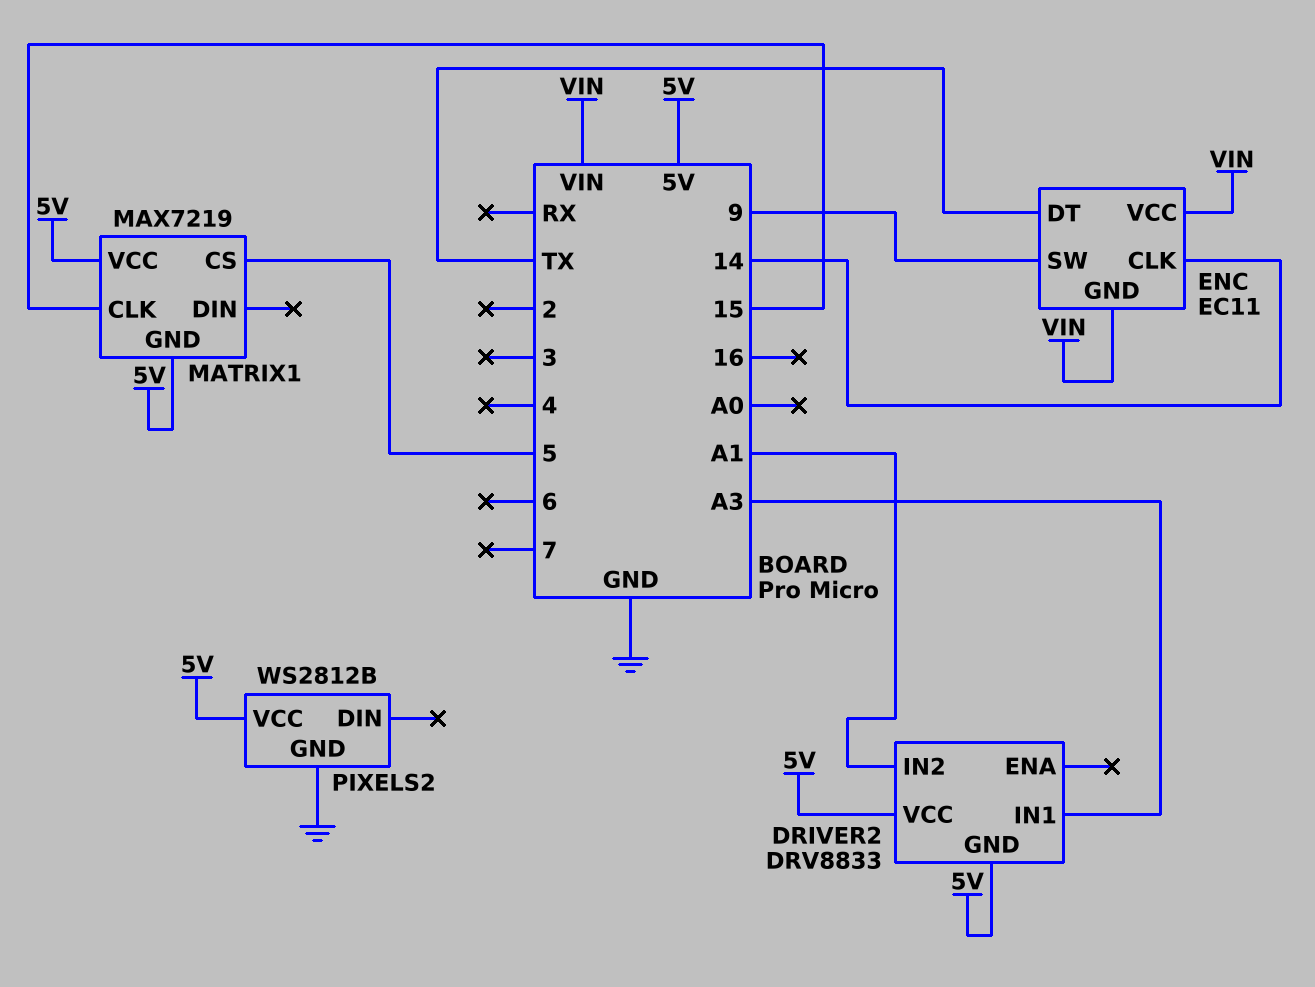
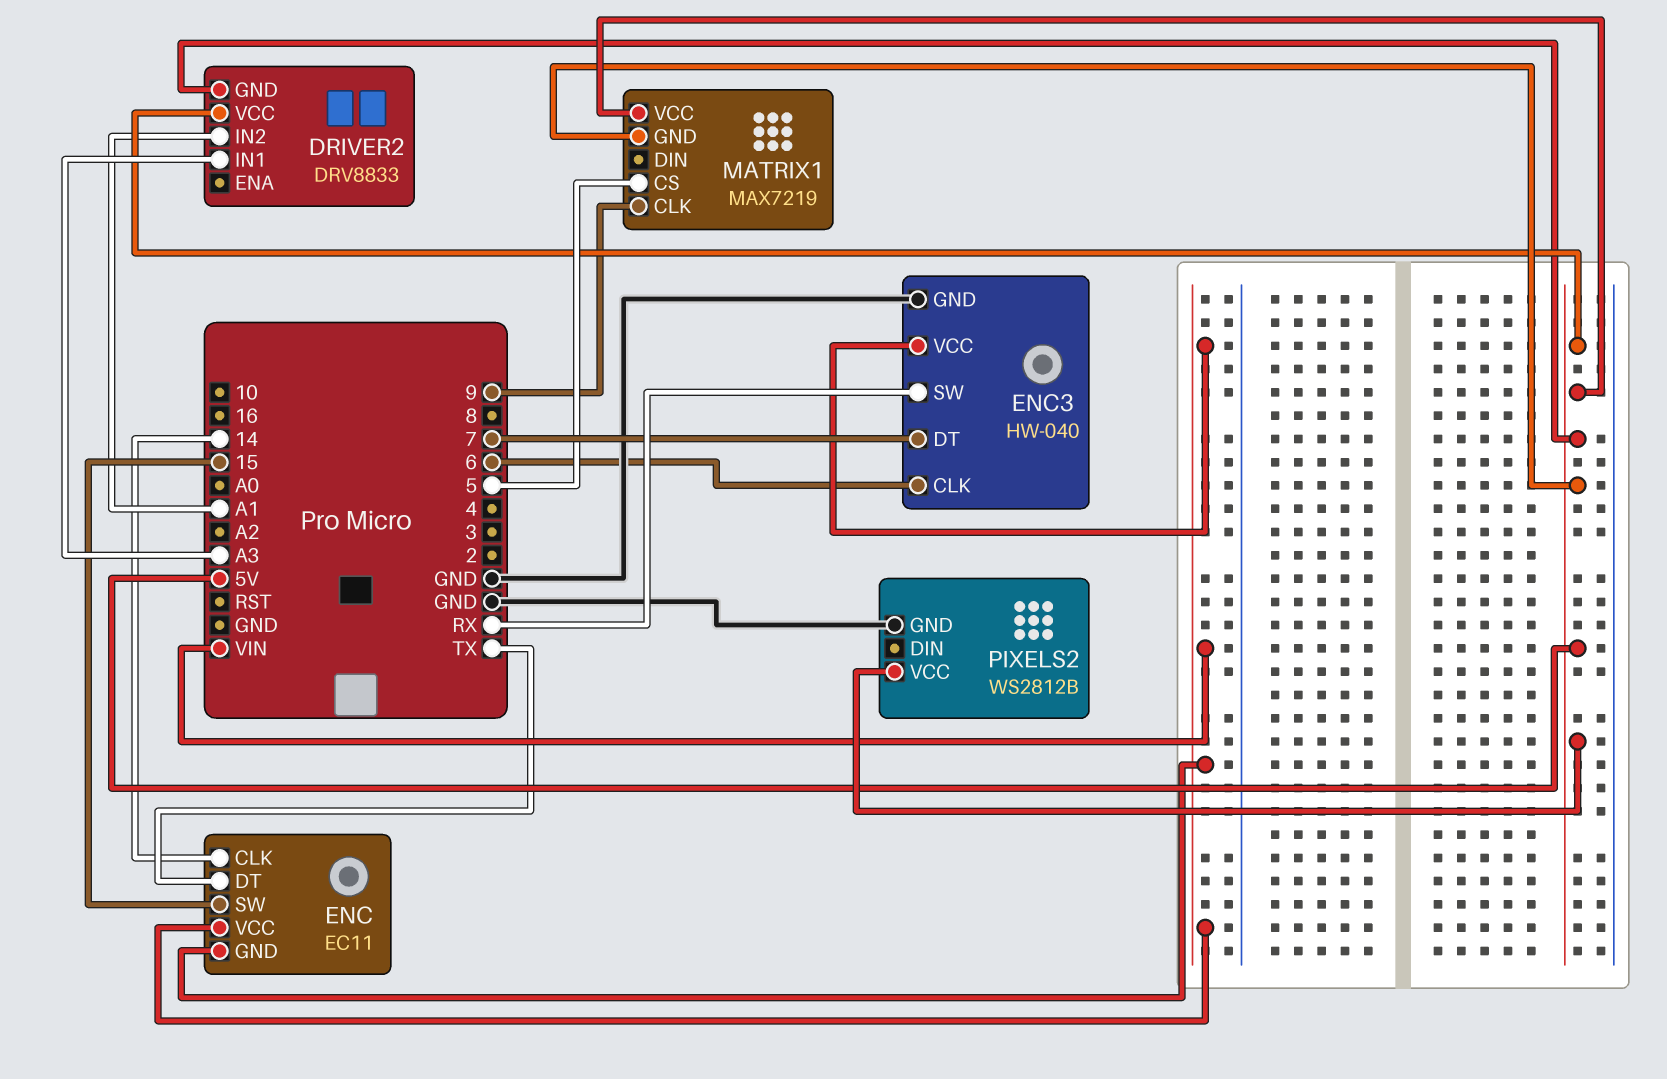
ENC pin SW: 9 -> 15
ENC3: none -> HW-040
ENC3 pin CLK: none -> 6
ENC3 pin DT: none -> 7
ENC3 pin GND: none -> GND
ENC3 pin SW: none -> RX
ENC3 pin VCC: none -> VIN
MATRIX1 pin CLK: 15 -> 9

